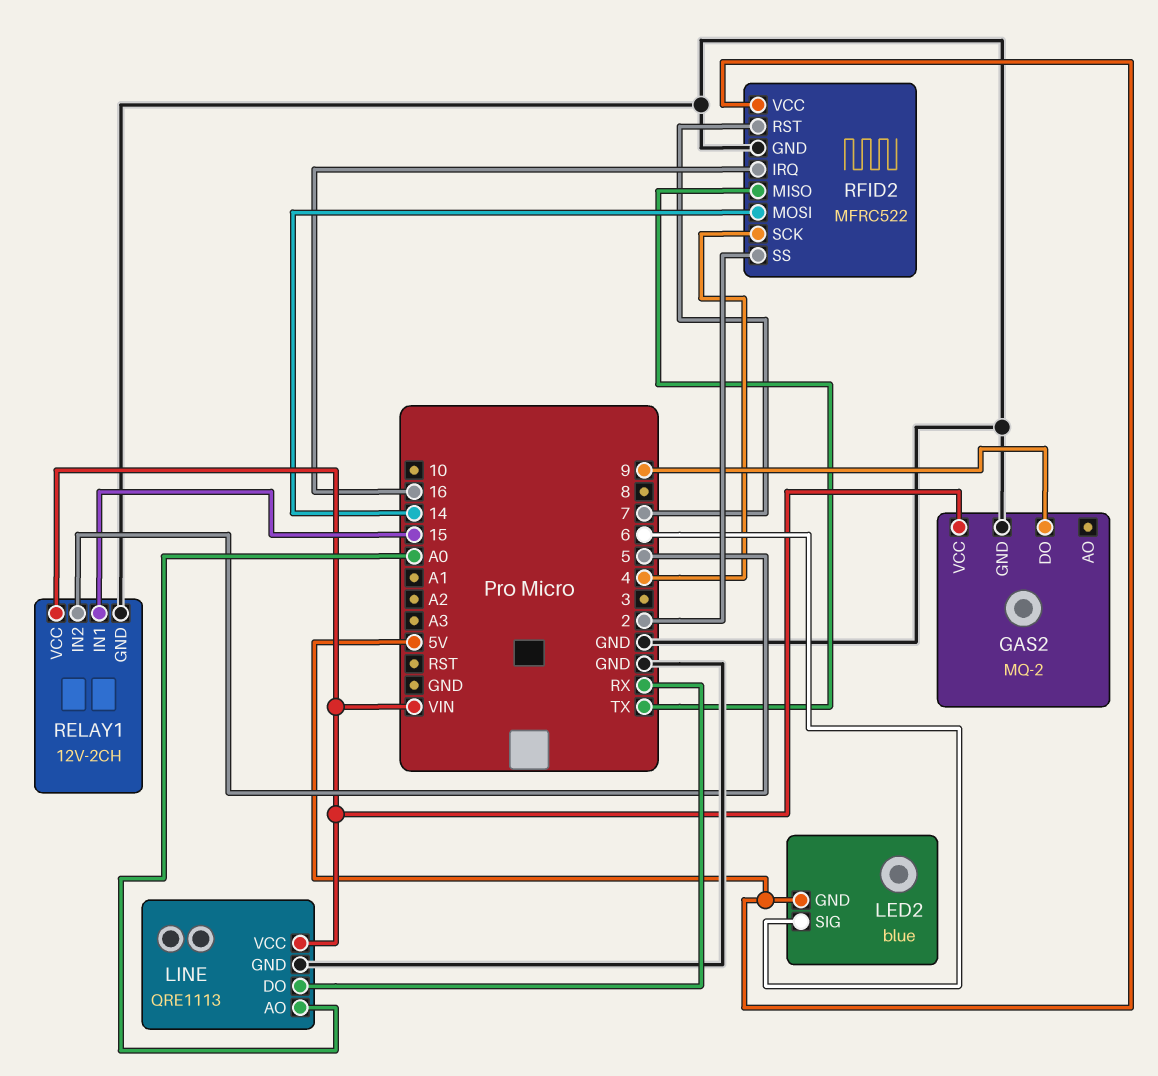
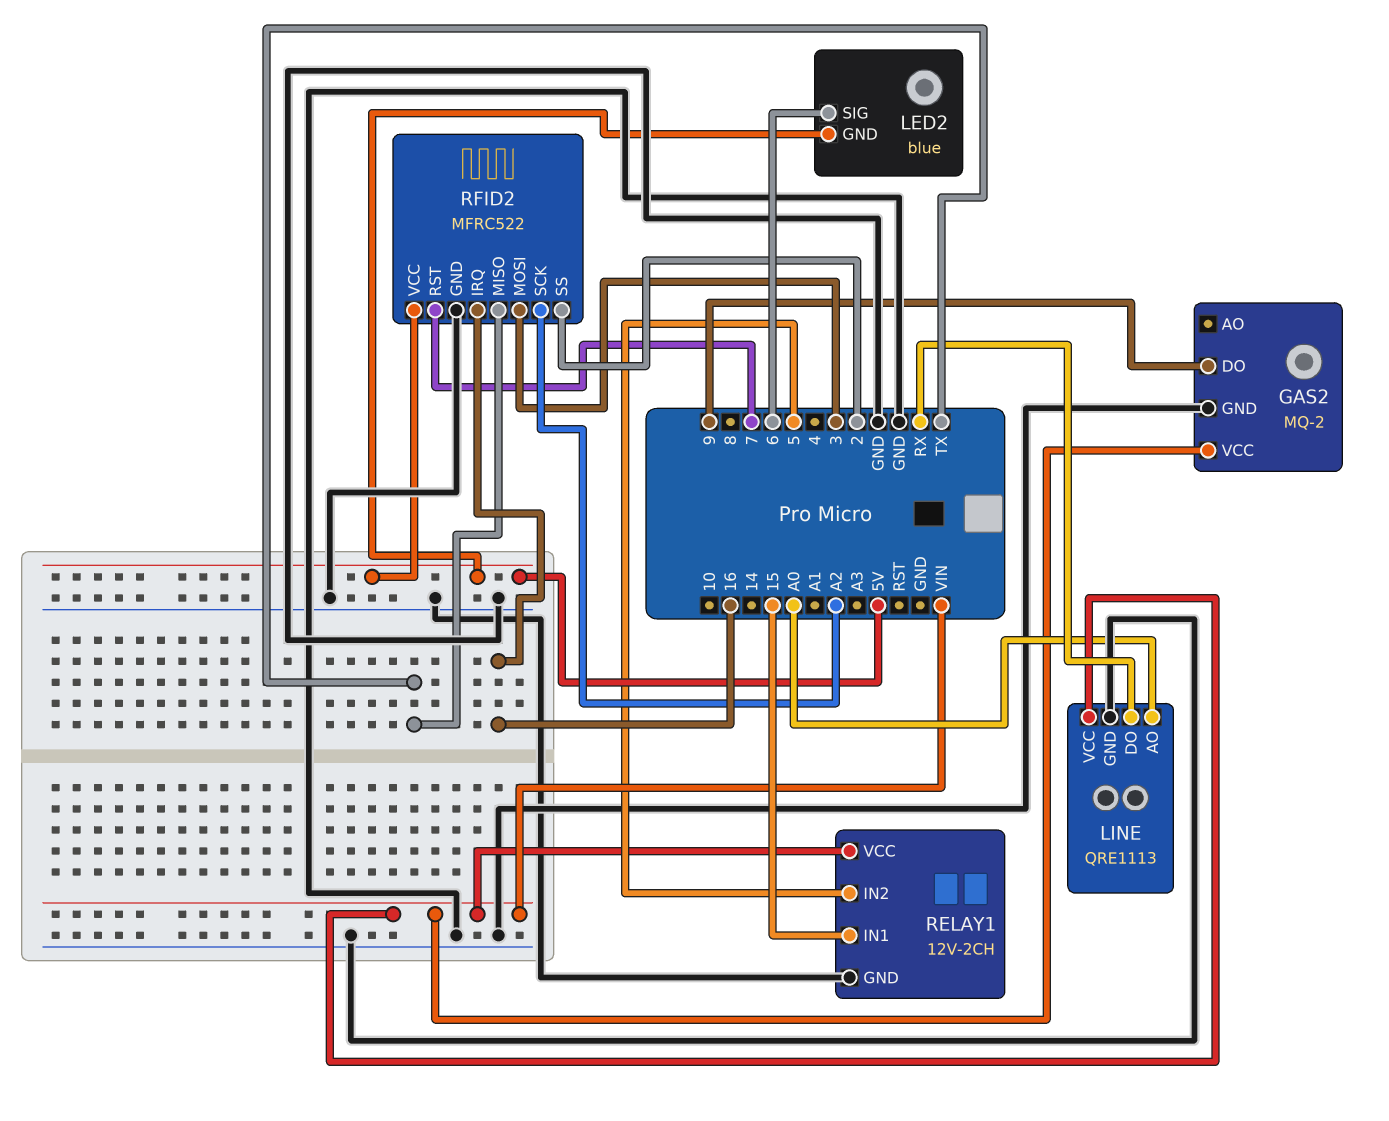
RFID2 pin MOSI: 14 -> 3
RFID2 pin SCK: 4 -> A2

